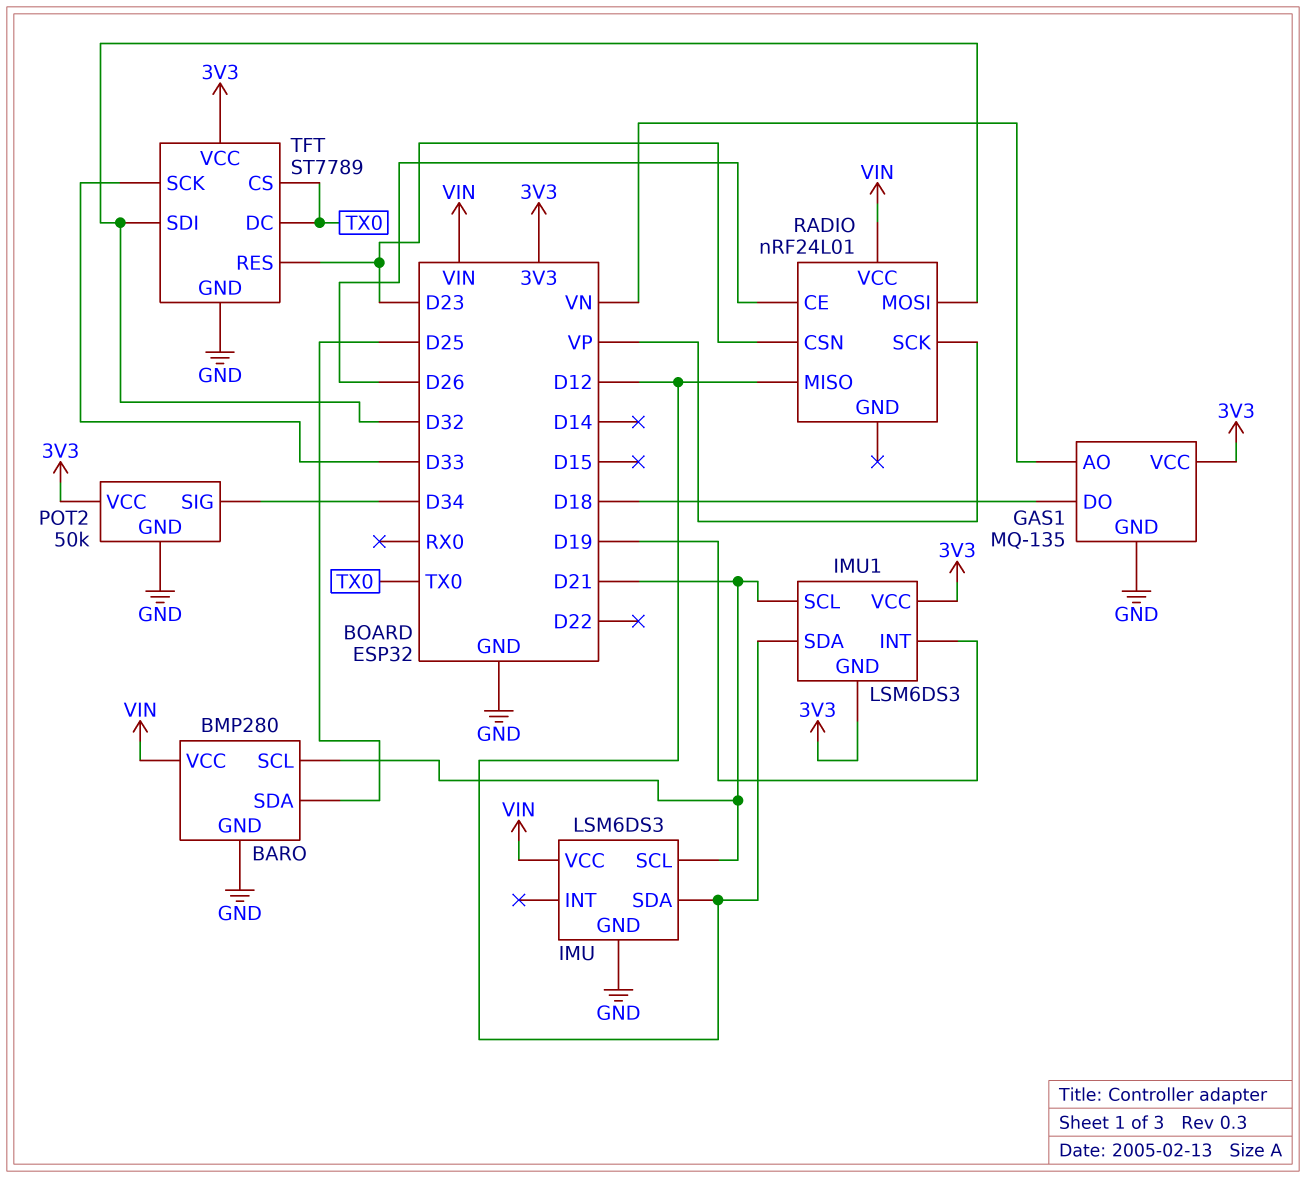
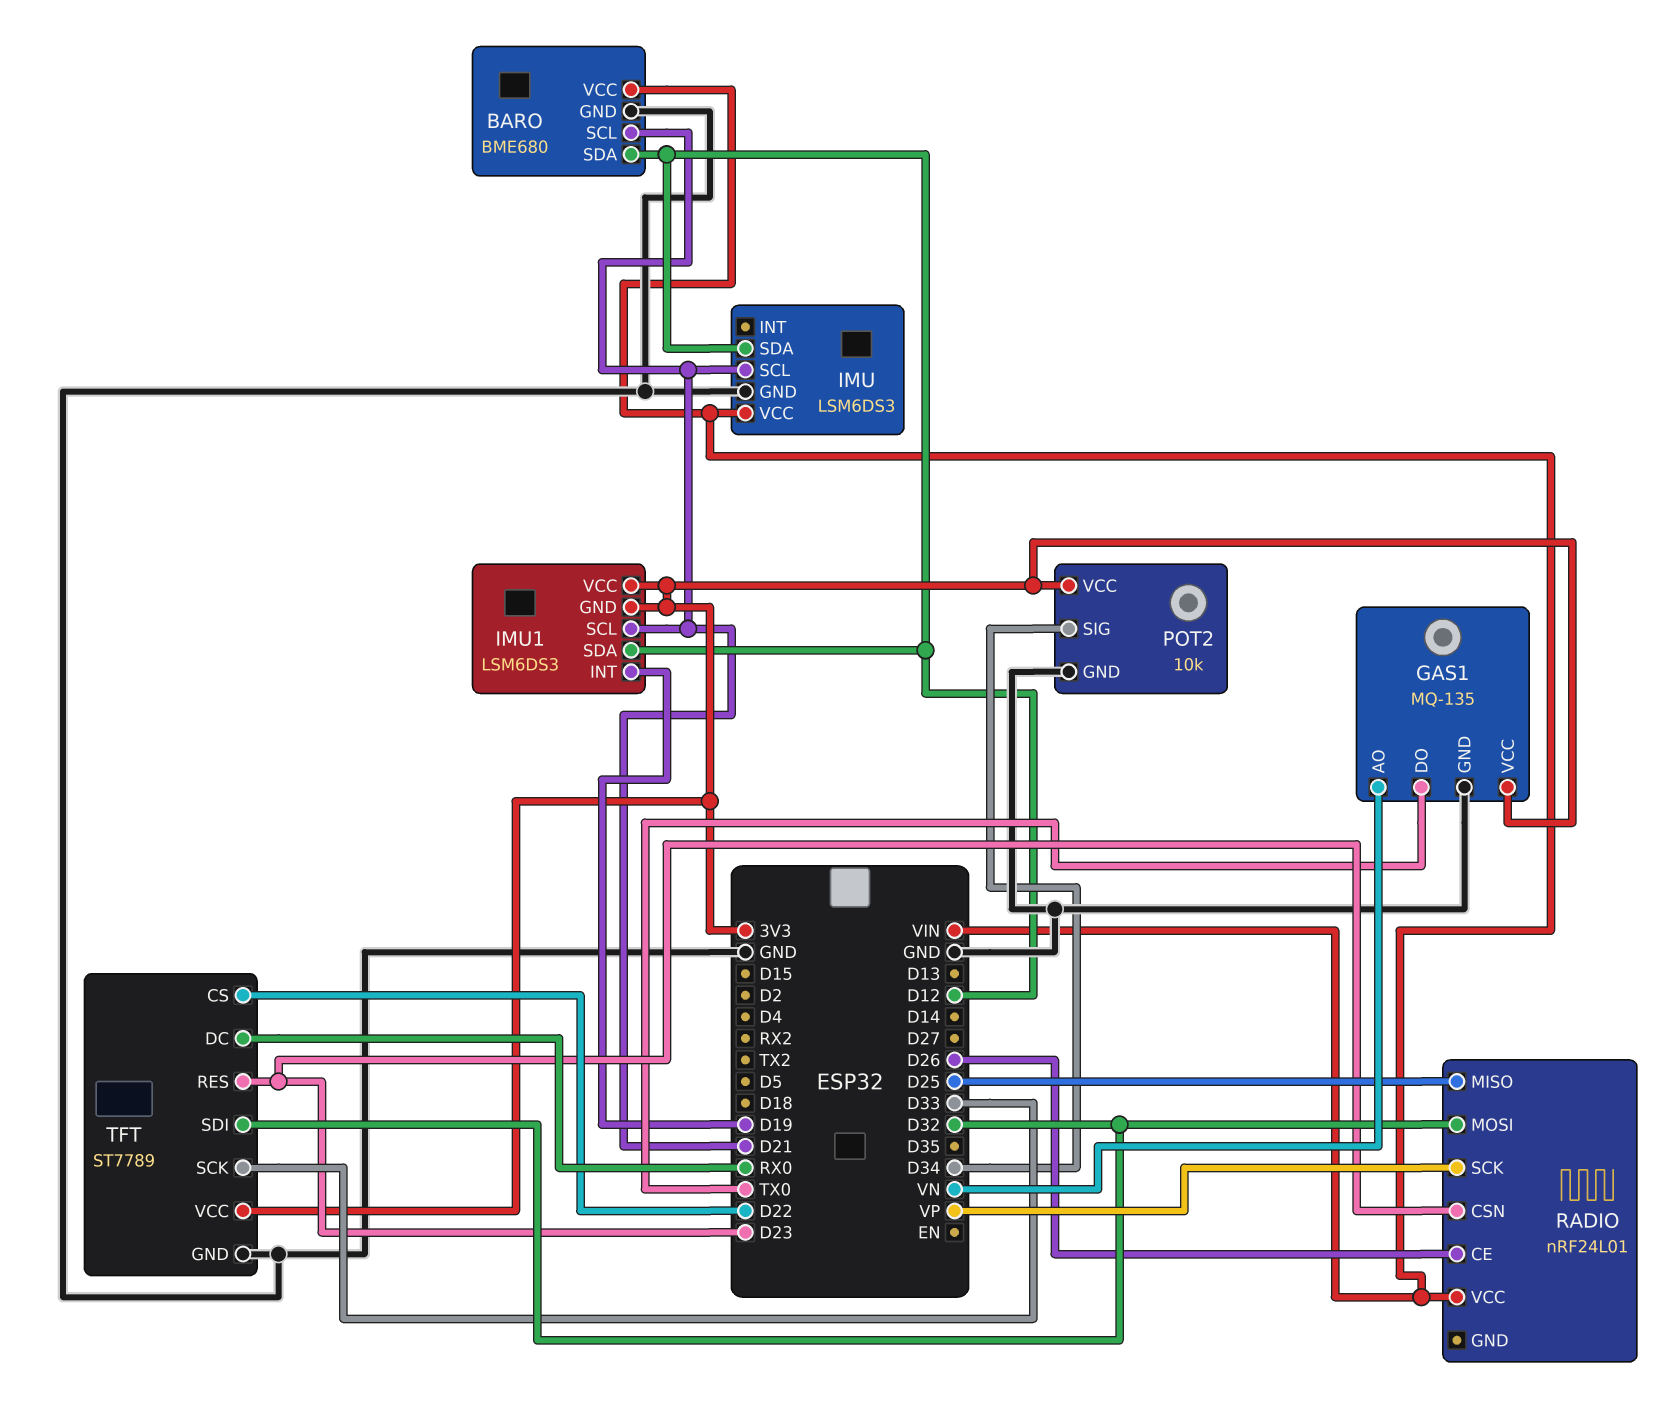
BARO: BMP280 -> BME680
BARO pin SDA: D25 -> D12
GAS1 pin DO: D18 -> TX0
POT2: 50k -> 10k
RADIO pin MISO: D12 -> D25
TFT pin CS: TX0 -> D22
TFT pin DC: TX0 -> RX0

